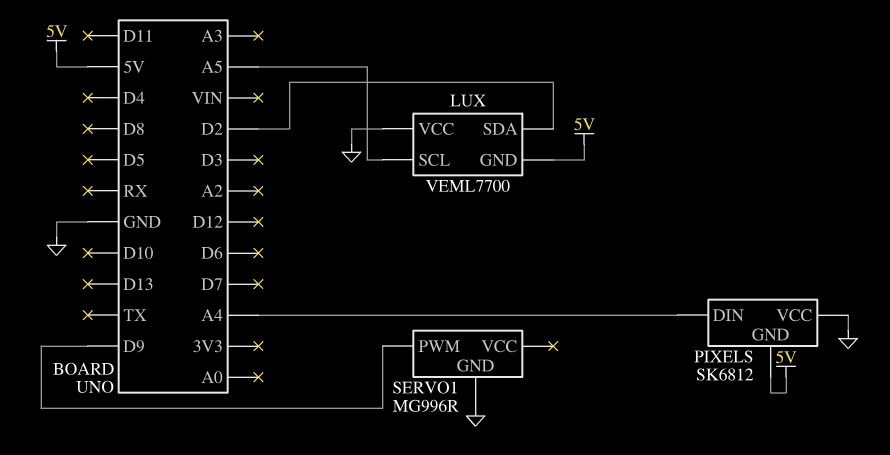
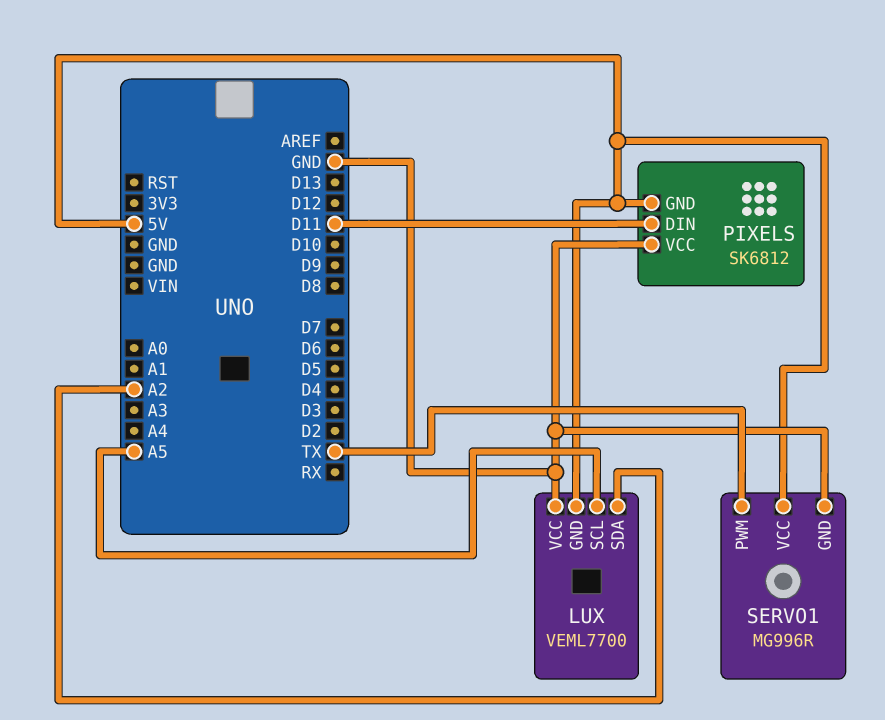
LUX pin SDA: D2 -> A2
PIXELS pin DIN: A4 -> D11
SERVO1 pin PWM: D9 -> TX
SERVO1 pin VCC: none -> 5V

